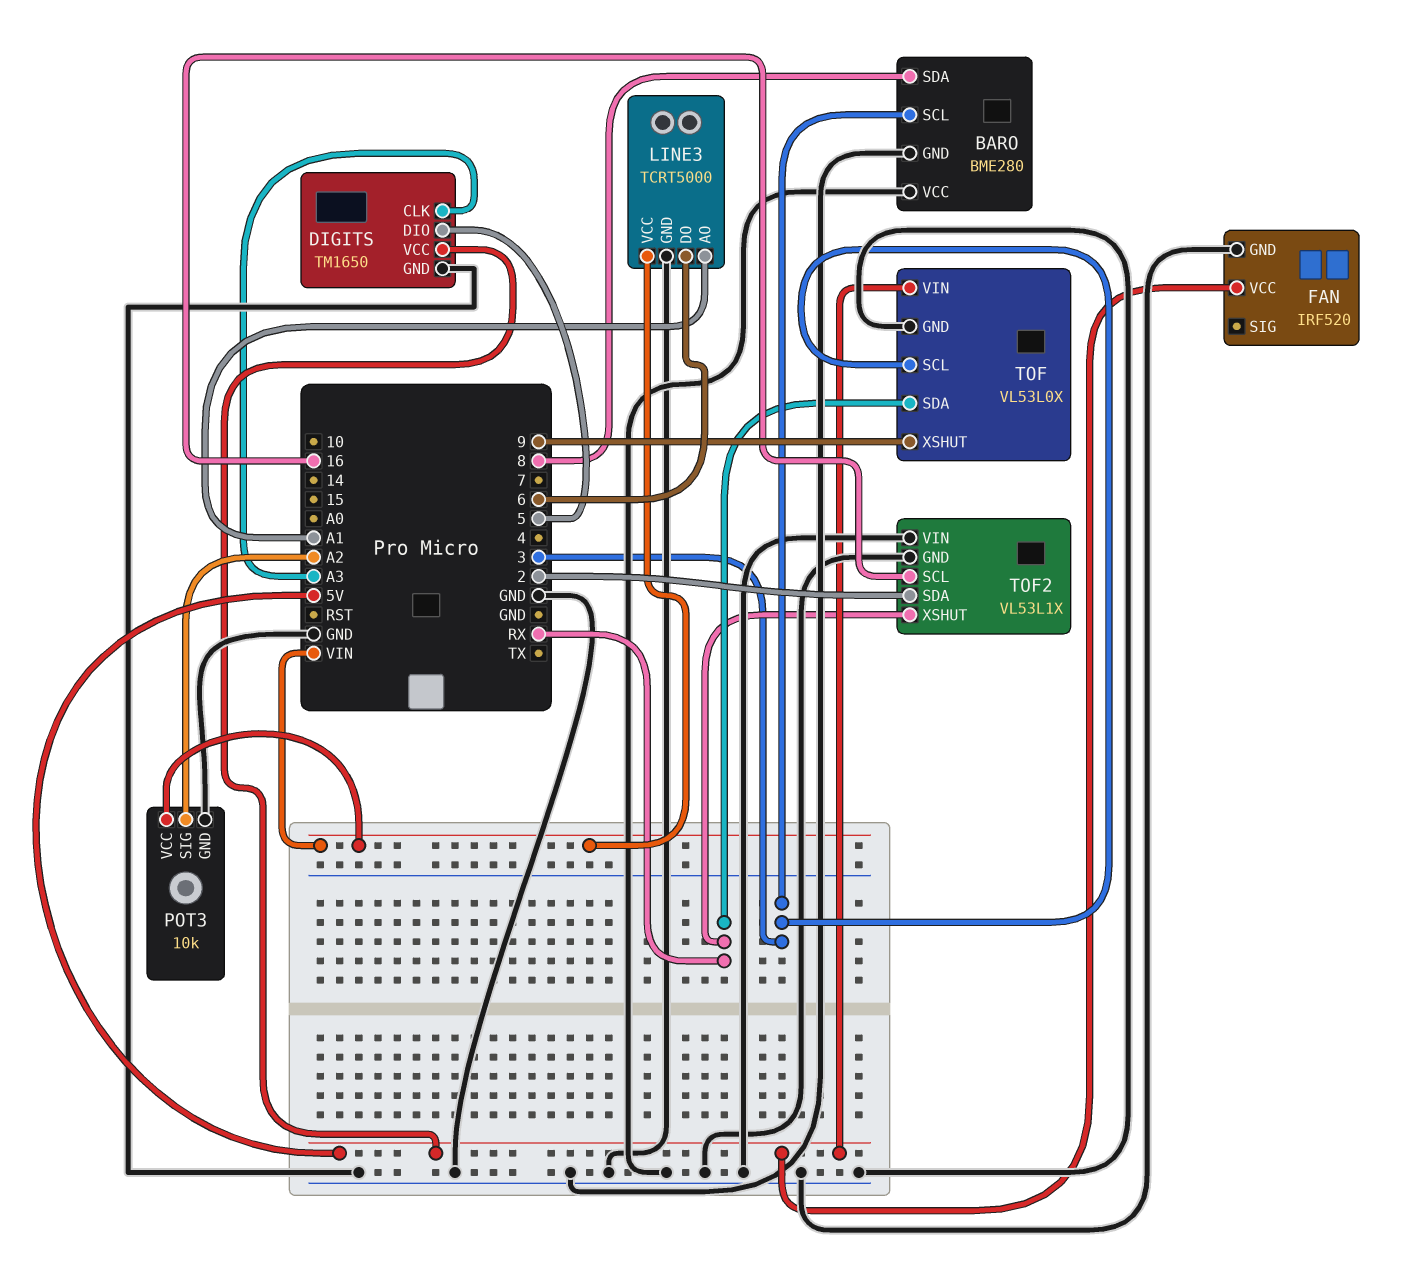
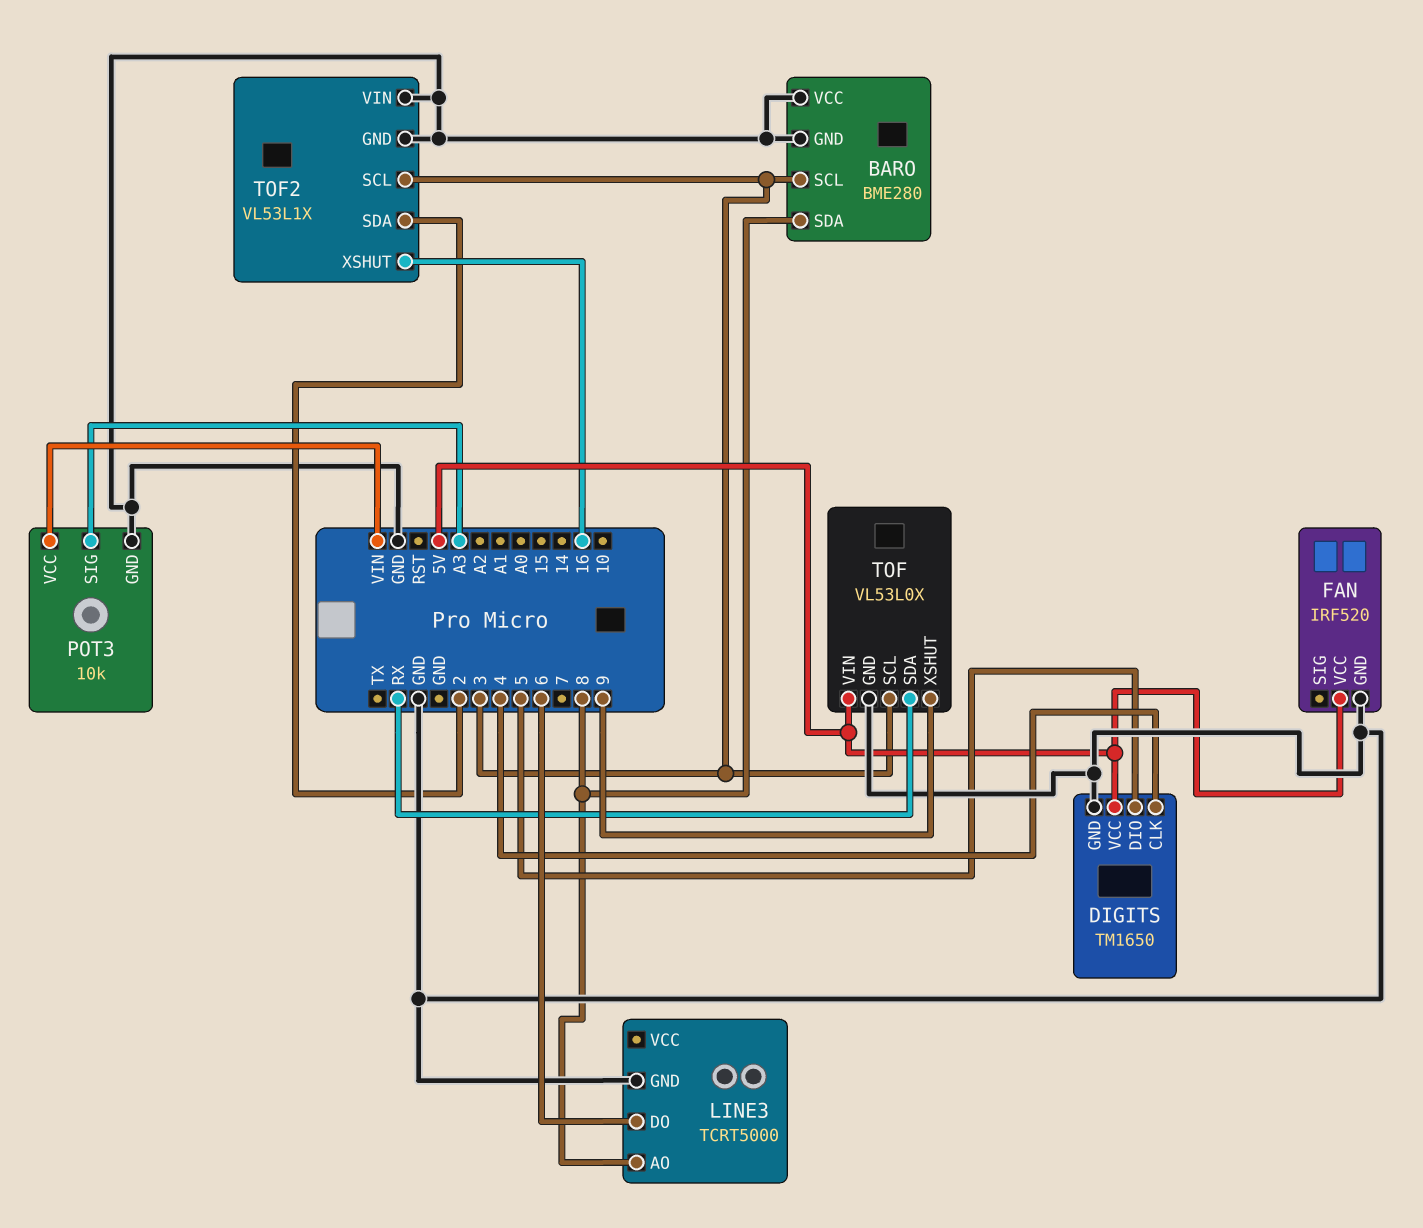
DIGITS pin CLK: A3 -> 4
LINE3 pin AO: A1 -> 8
LINE3 pin VCC: VIN -> none
POT3 pin SIG: A2 -> A3
TOF2 pin SCL: 16 -> 3
TOF2 pin XSHUT: RX -> 16

